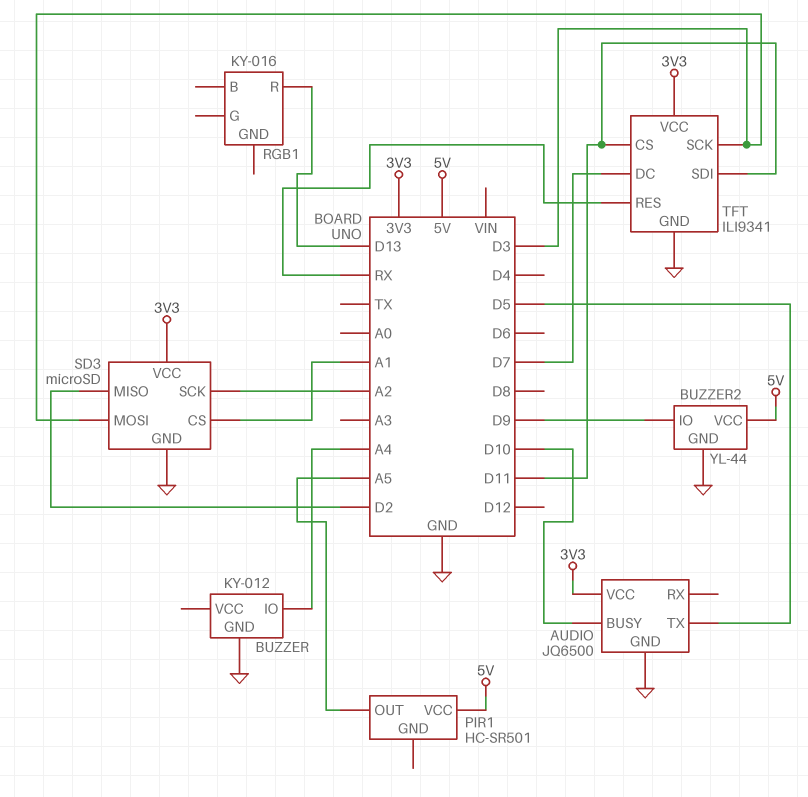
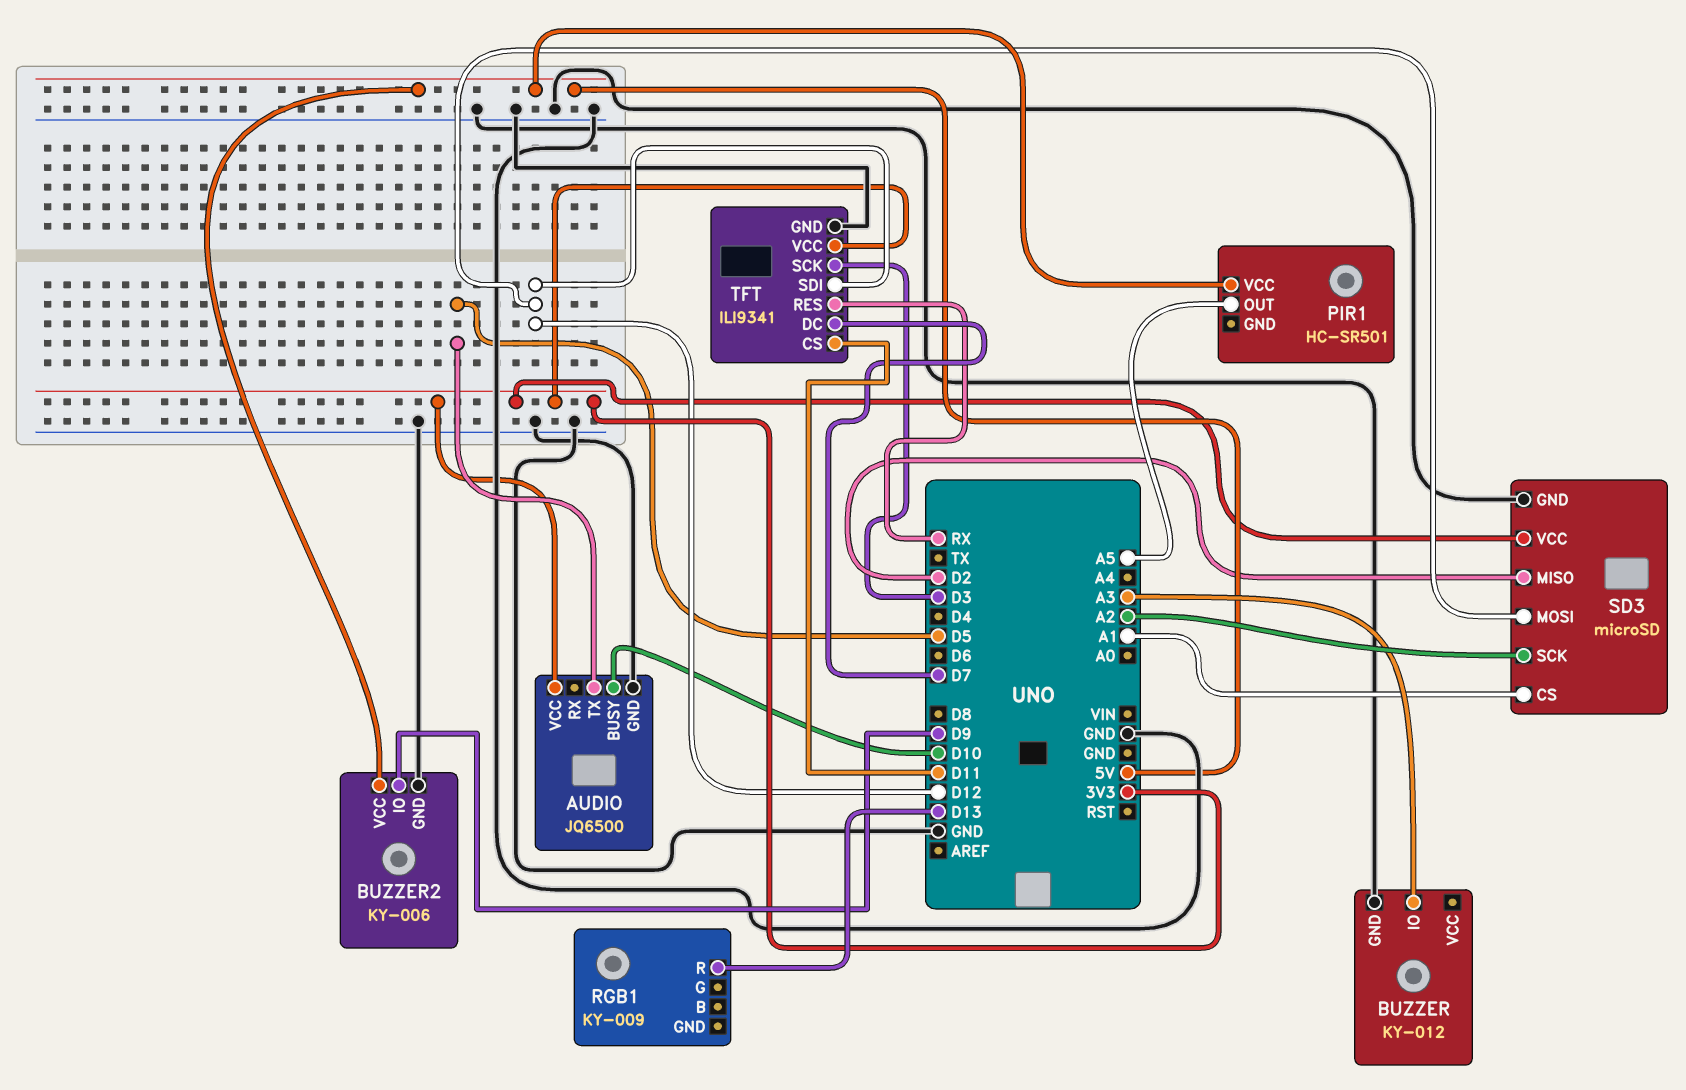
BUZZER pin IO: A4 -> A3
BUZZER2: YL-44 -> KY-006
RGB1: KY-016 -> KY-009
SD3 pin MOSI: D3 -> D12
TFT pin SDI: D11 -> D12

